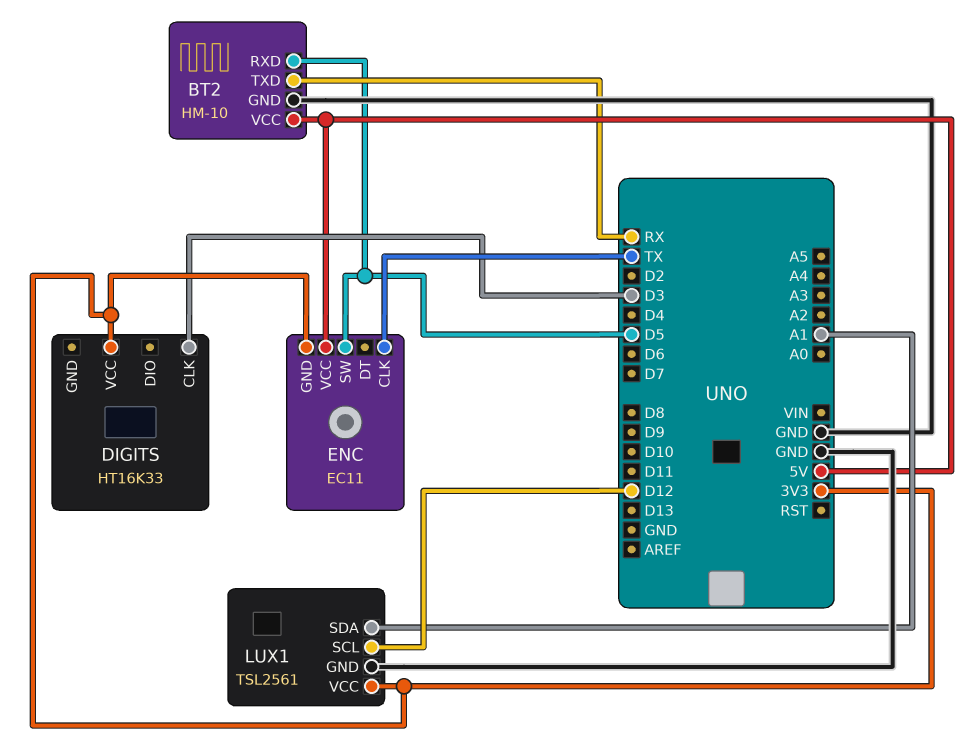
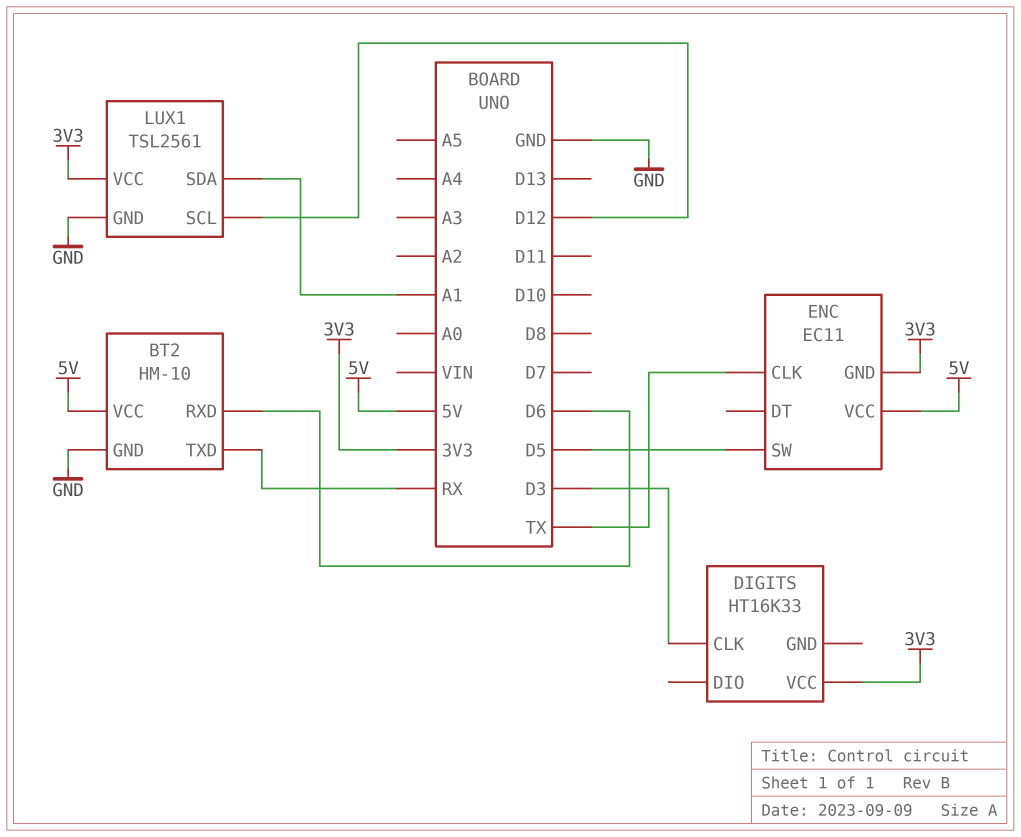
BT2 pin RXD: D5 -> D6

